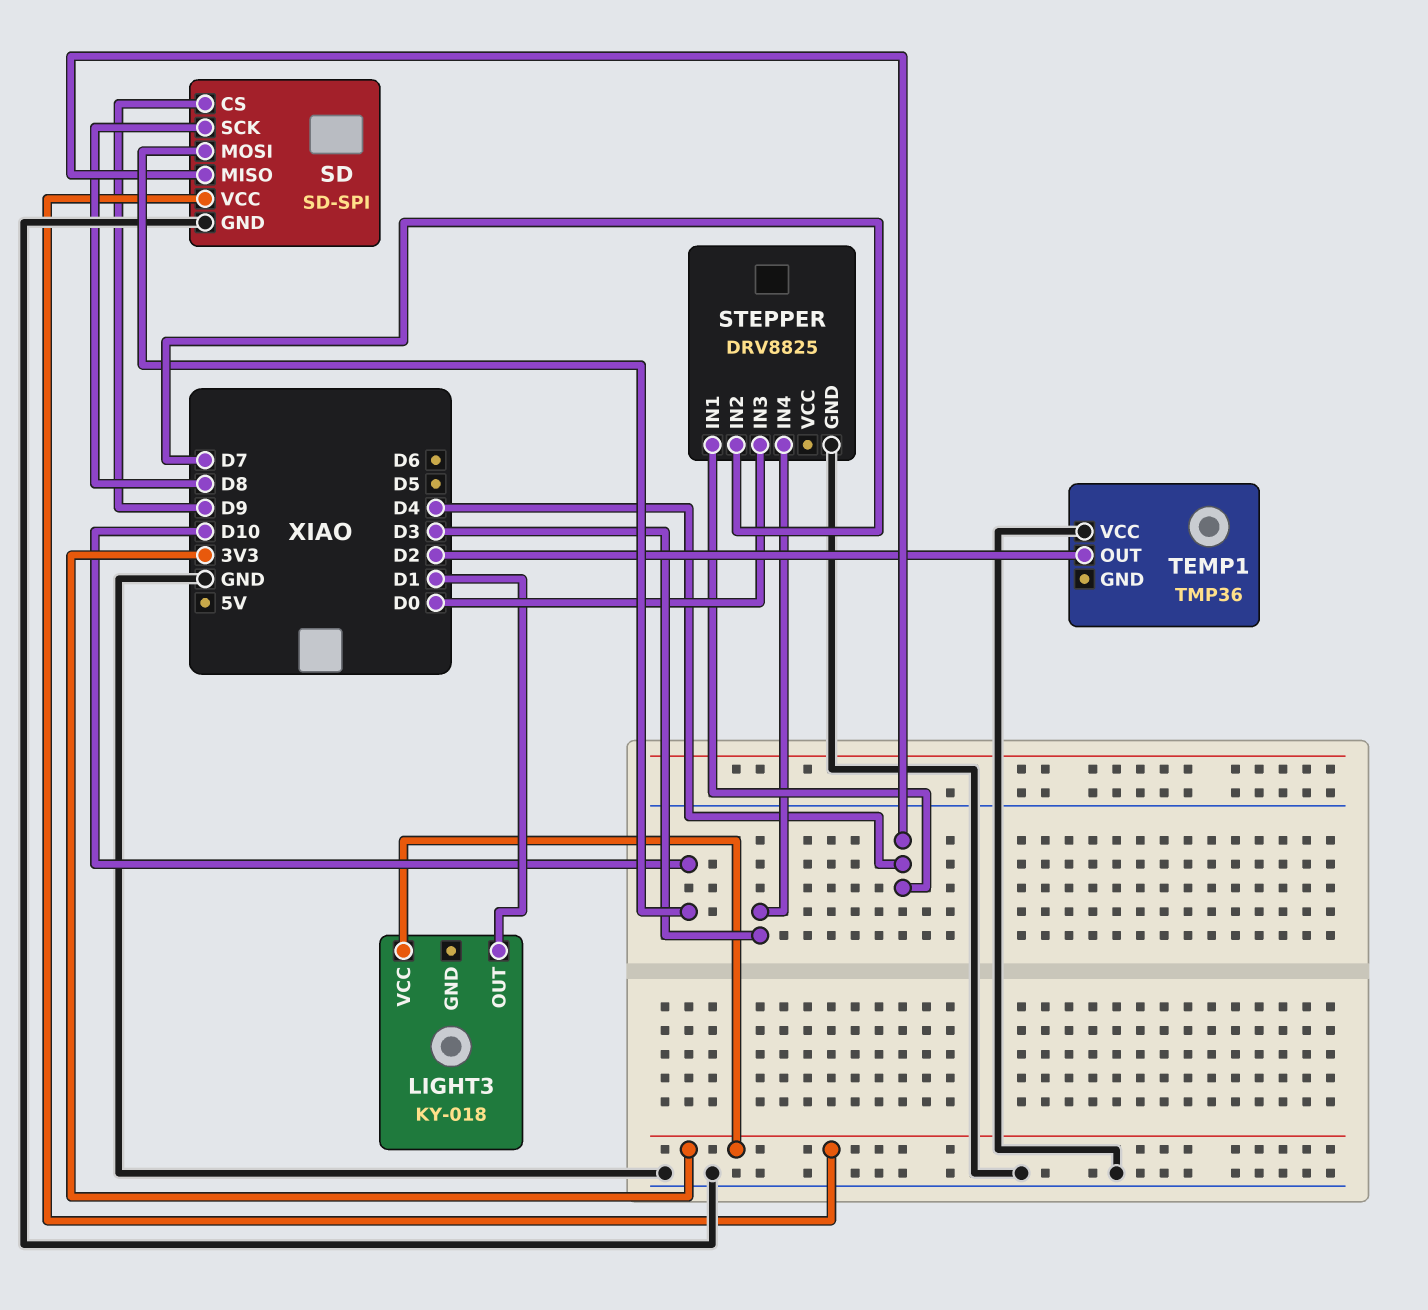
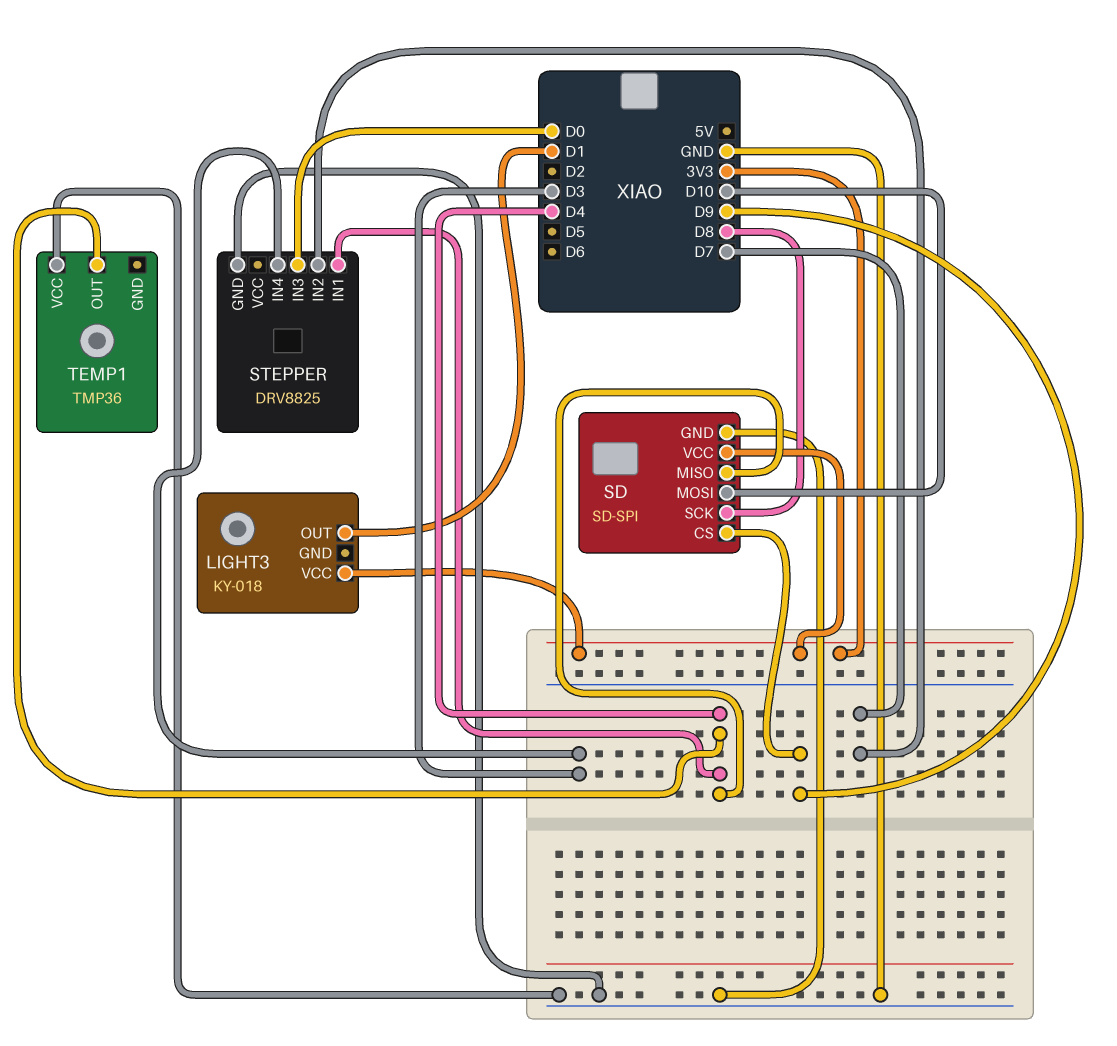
TEMP1 pin OUT: D2 -> D4

